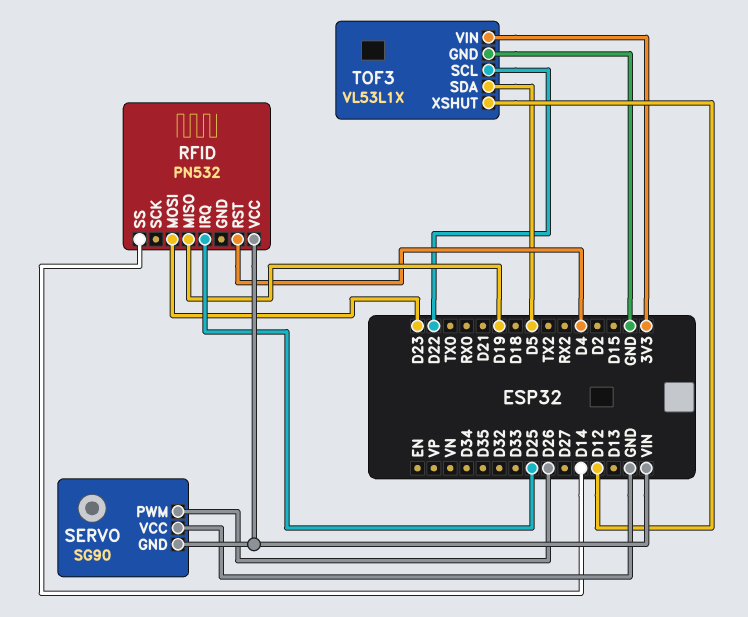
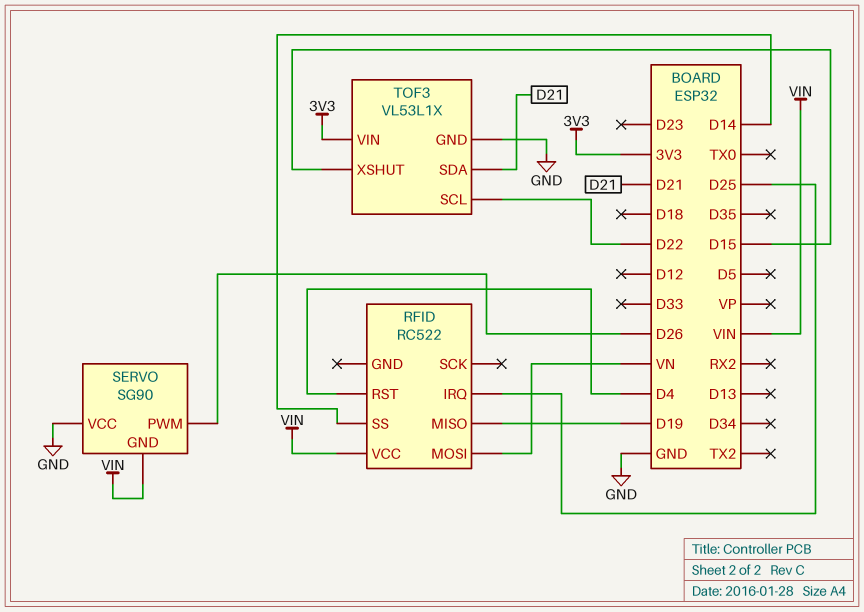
RFID: PN532 -> RC522
RFID pin MOSI: D23 -> VN
TOF3 pin SDA: D5 -> D21
TOF3 pin XSHUT: D12 -> D15

